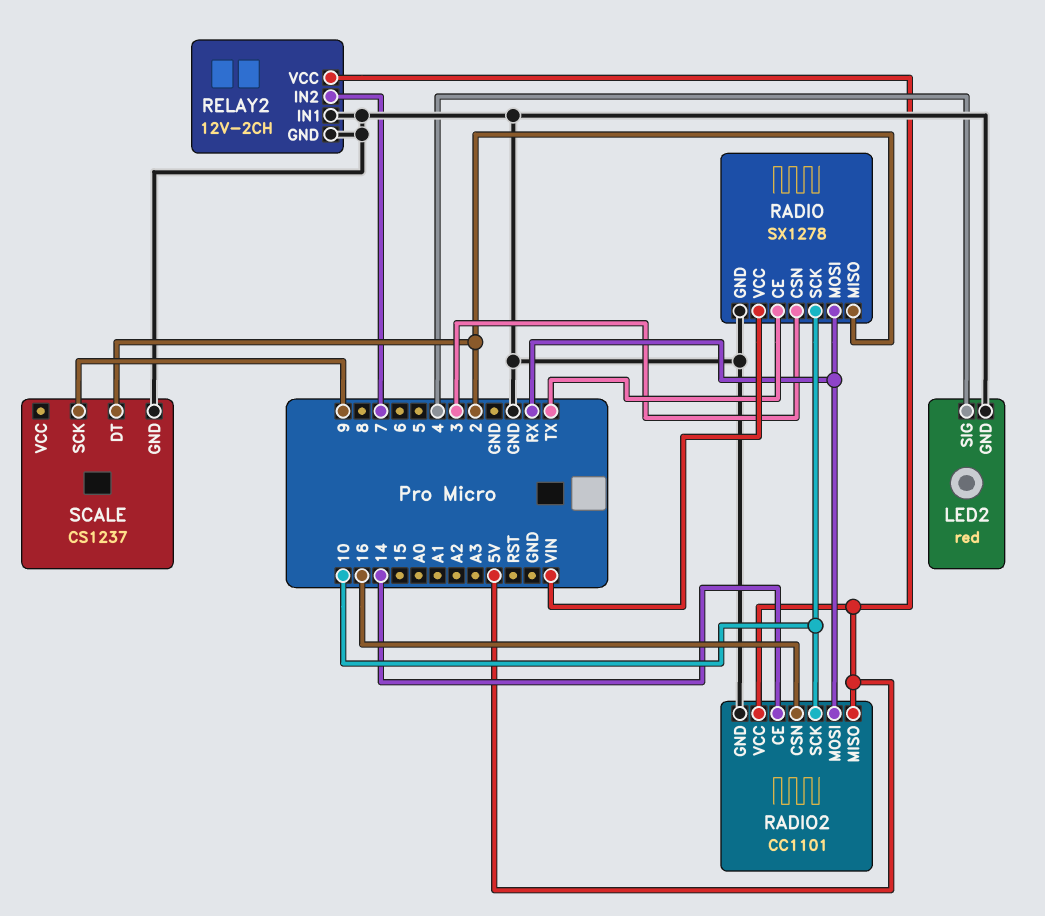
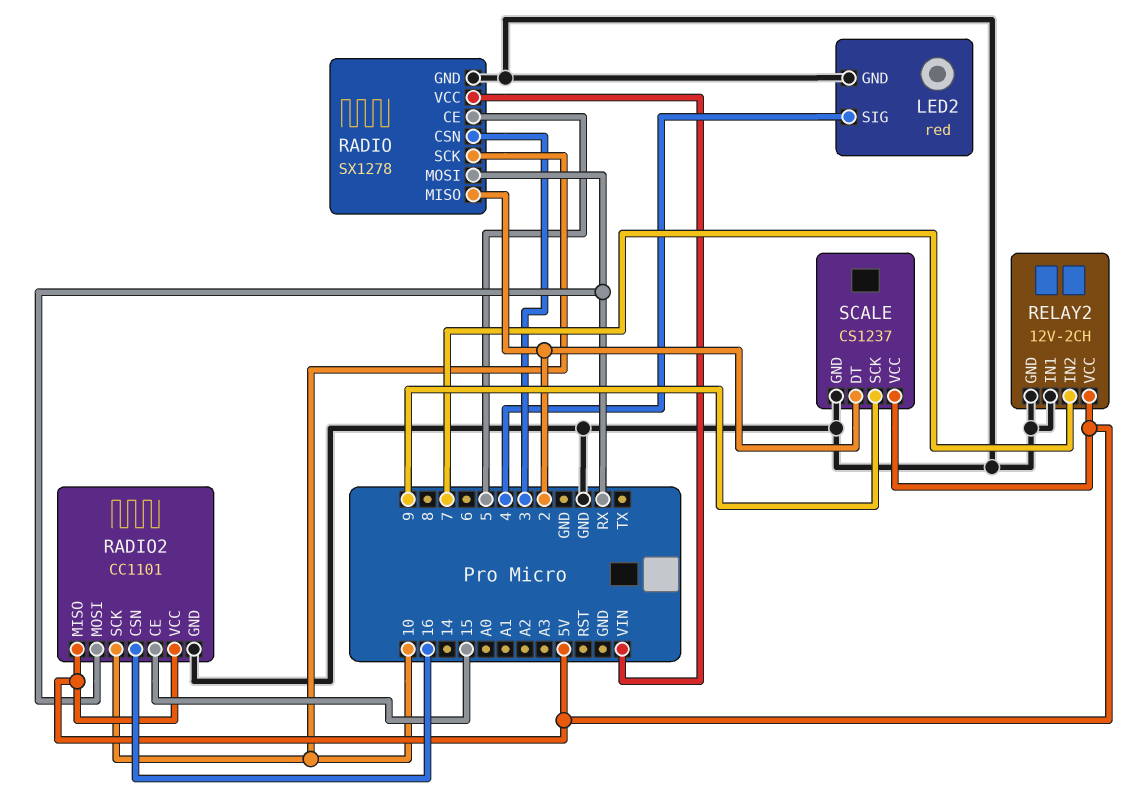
RADIO pin CE: TX -> 5
RADIO2 pin CE: 14 -> 15
SCALE pin VCC: none -> 5V

